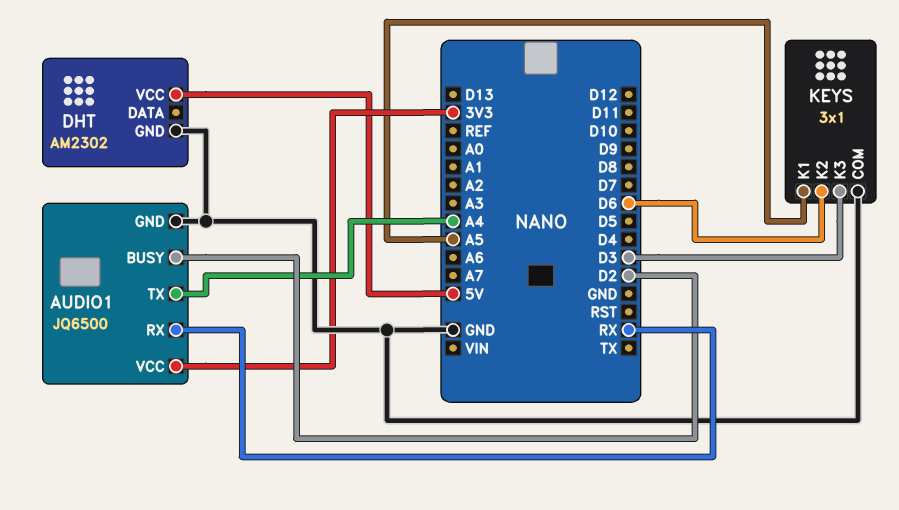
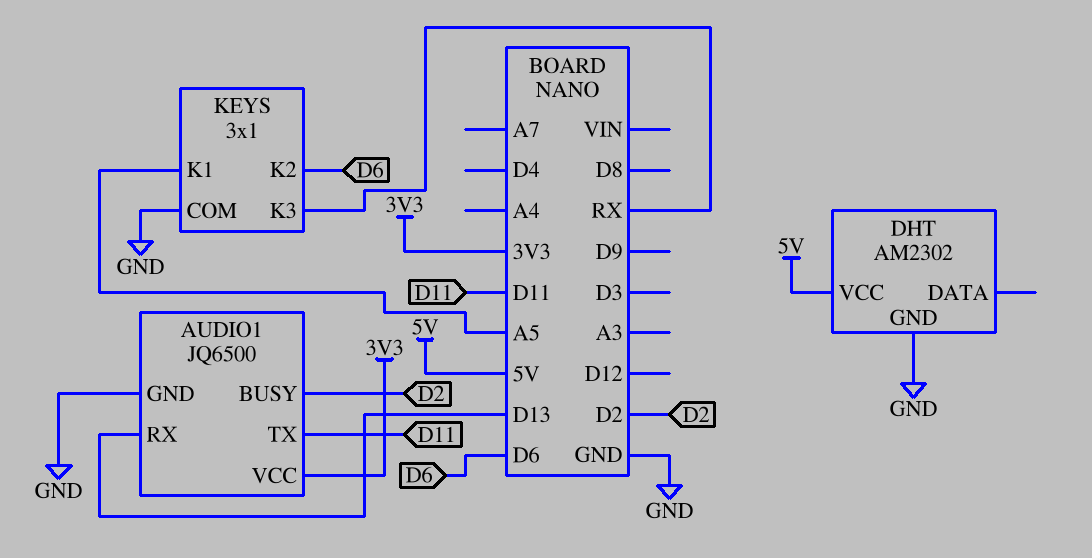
AUDIO1 pin RX: RX -> D13
AUDIO1 pin TX: A4 -> D11
KEYS pin K3: D3 -> RX

